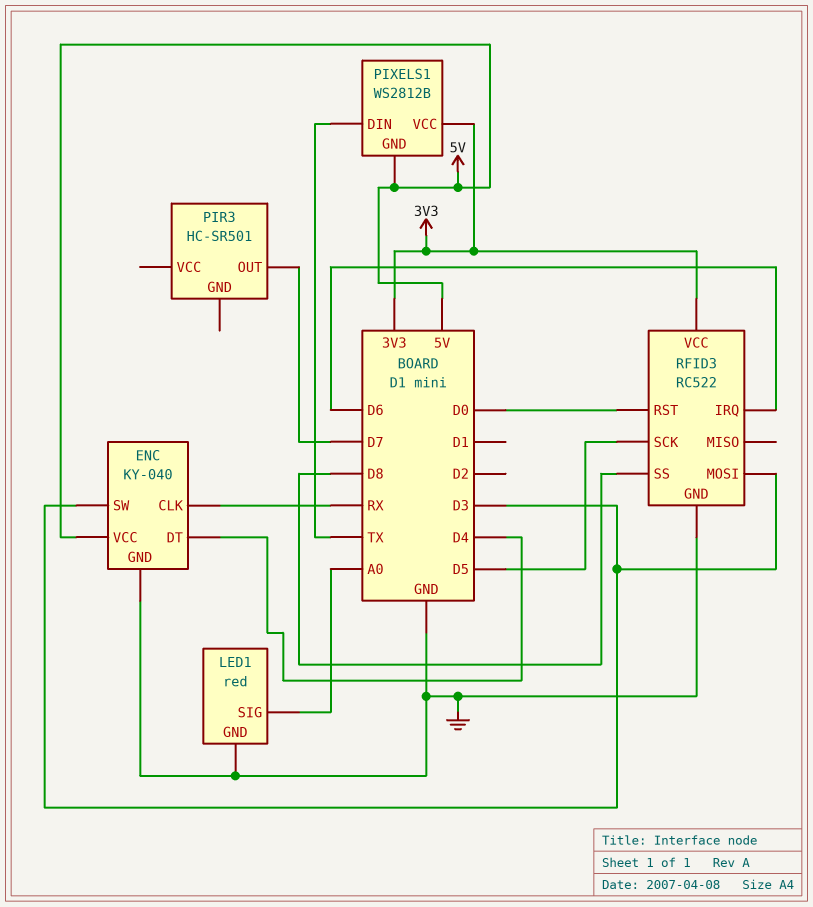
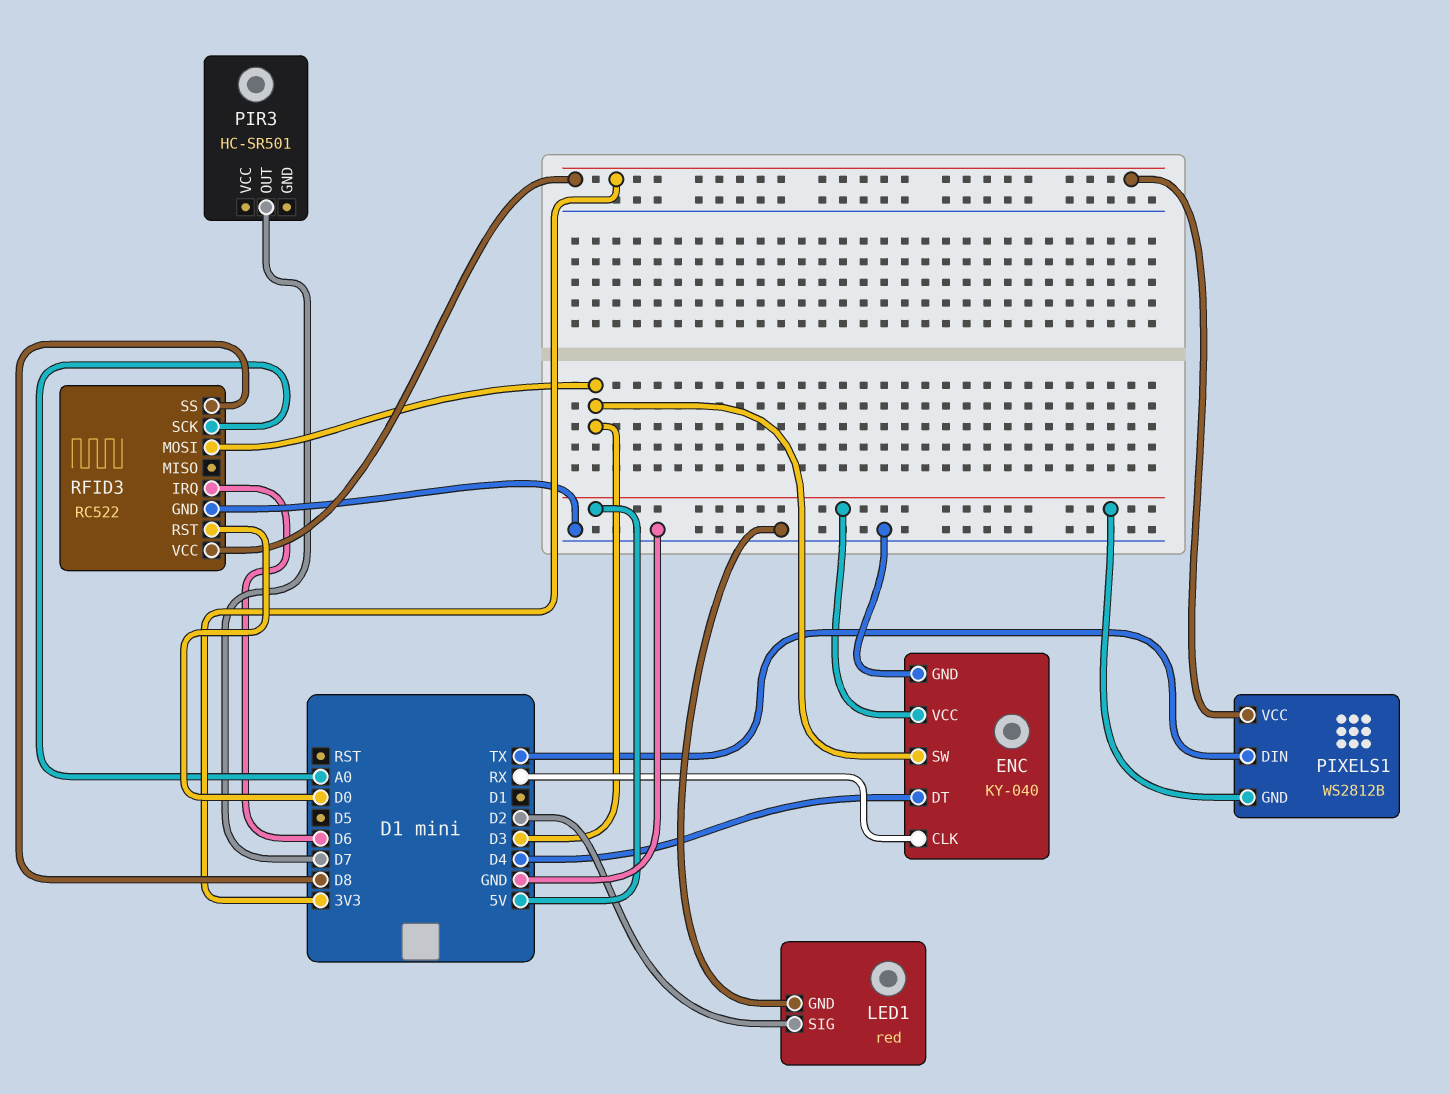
LED1 pin SIG: A0 -> D2
RFID3 pin SCK: D5 -> A0

